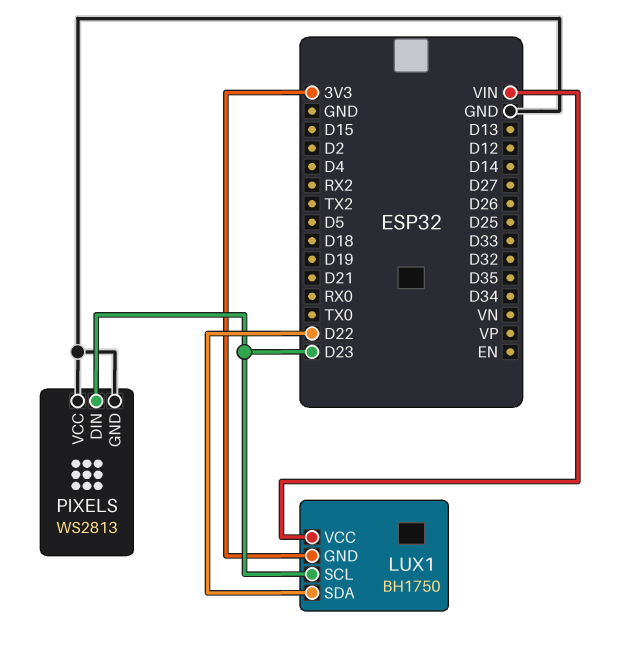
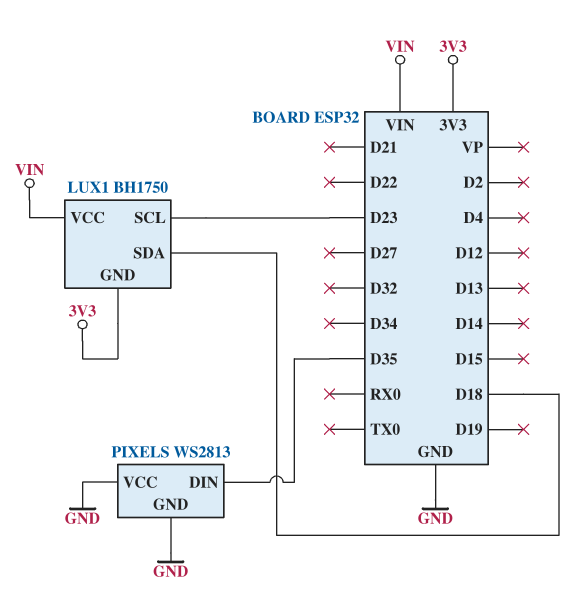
LUX1 pin SDA: D22 -> D18
PIXELS pin DIN: D23 -> D35

